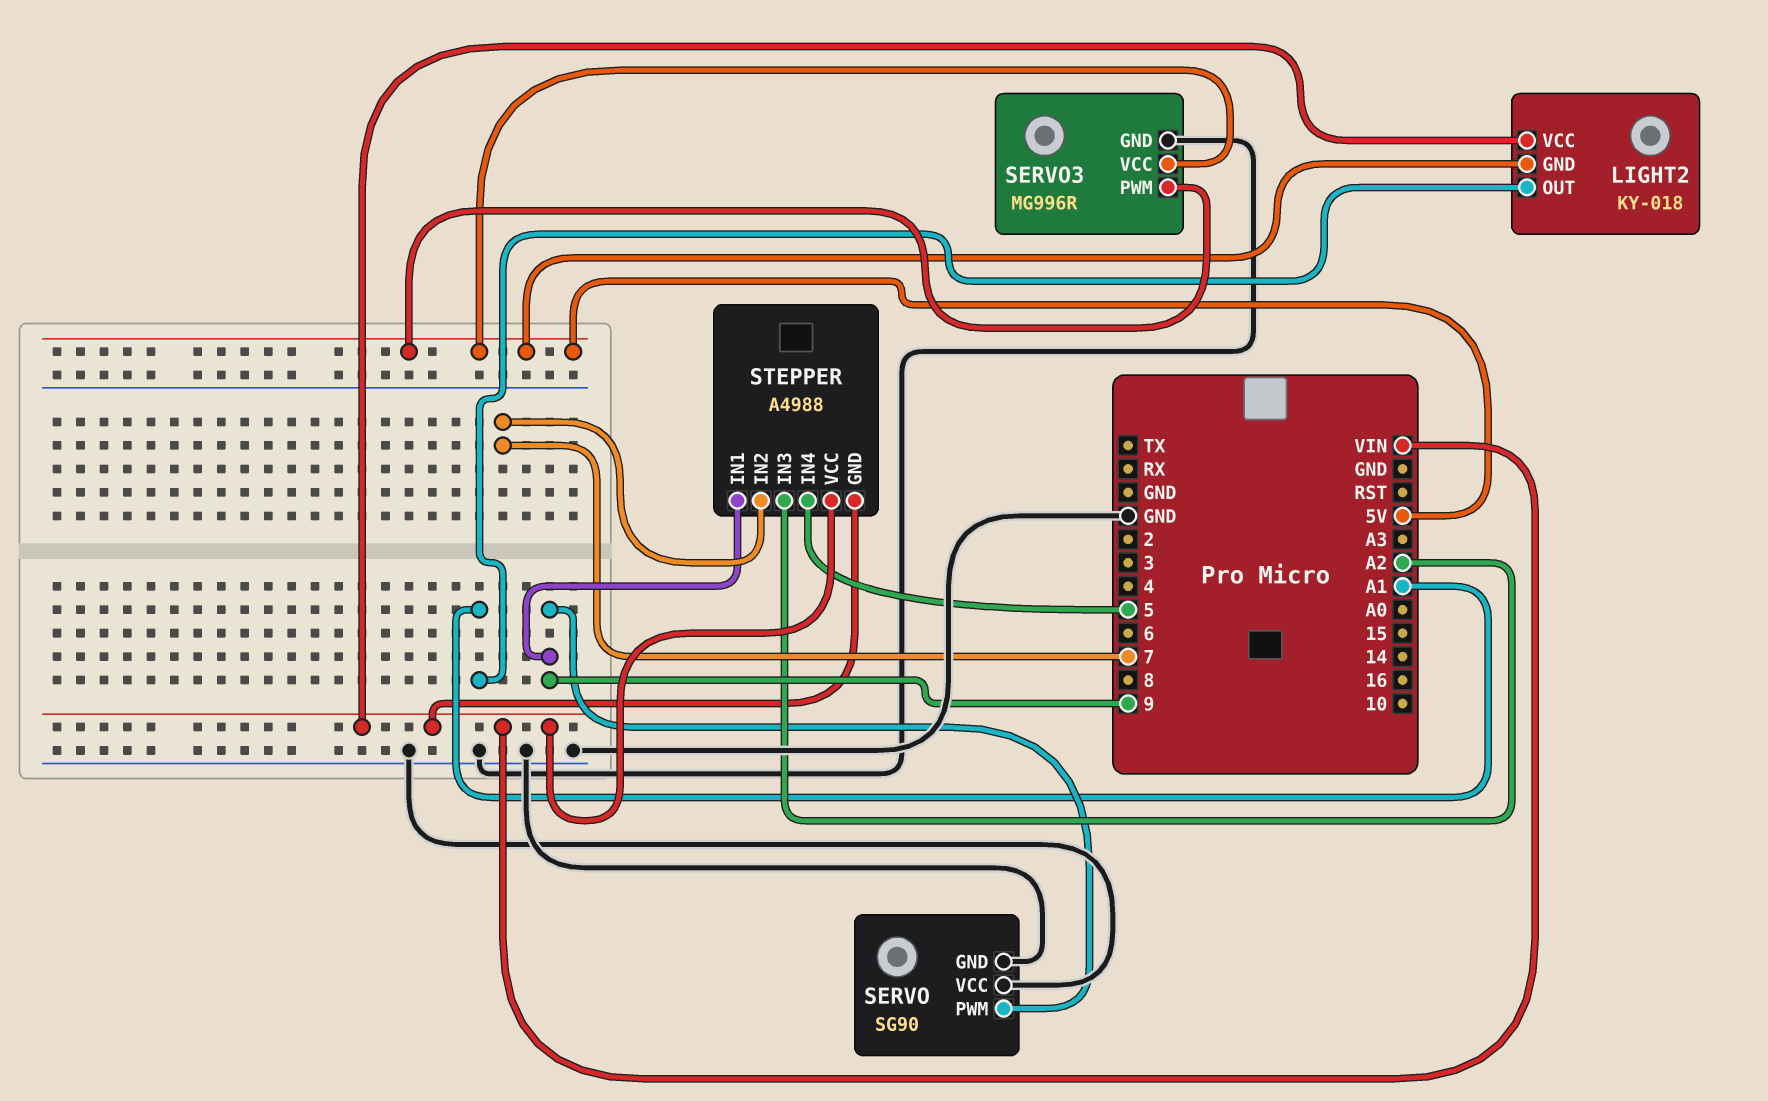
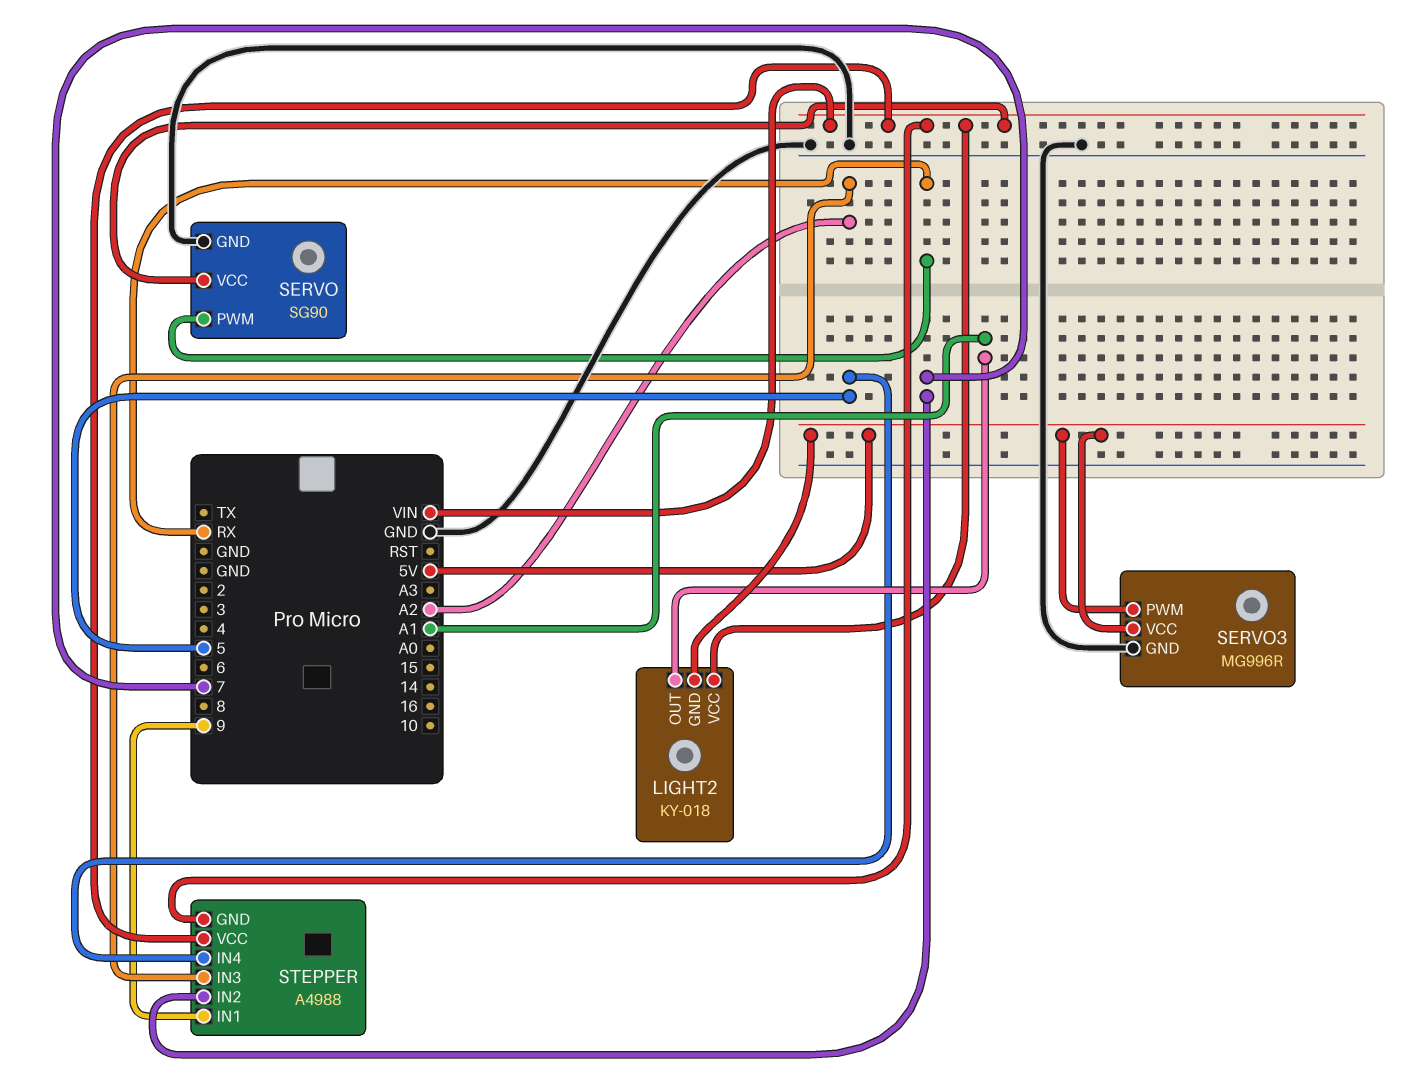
SERVO pin PWM: 9 -> RX
SERVO pin VCC: GND -> VIN

